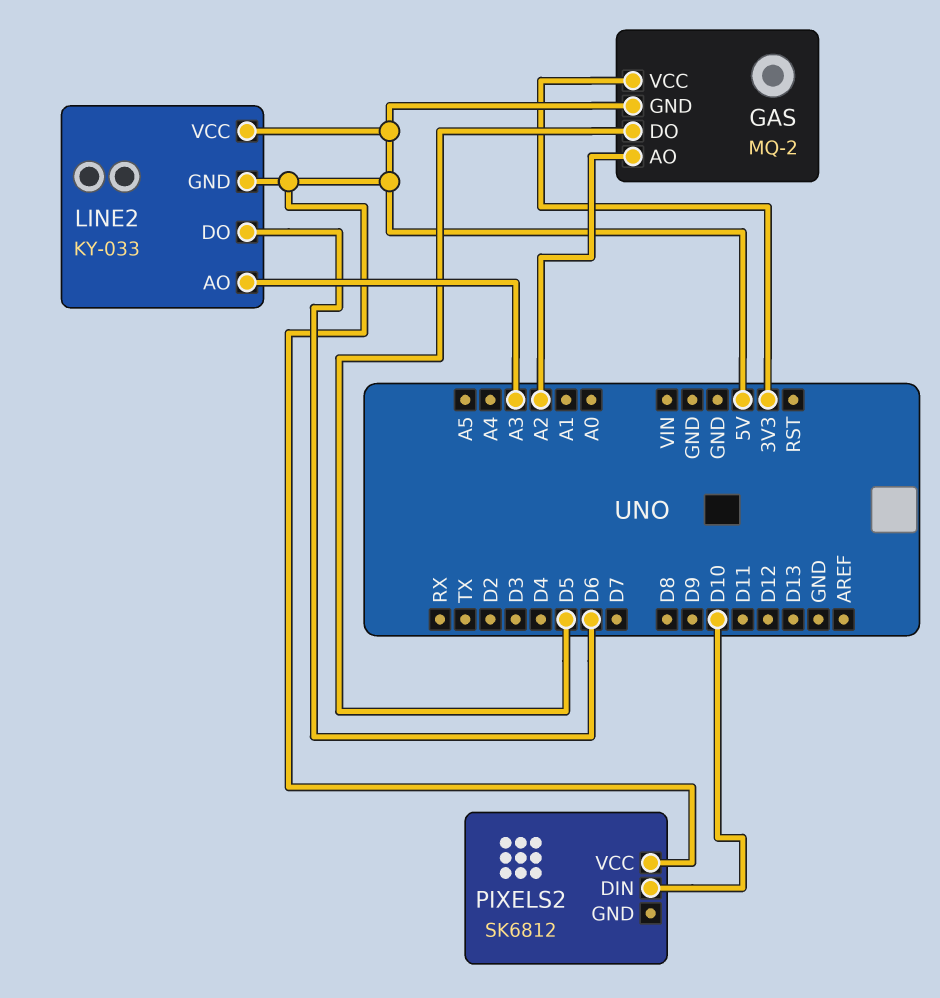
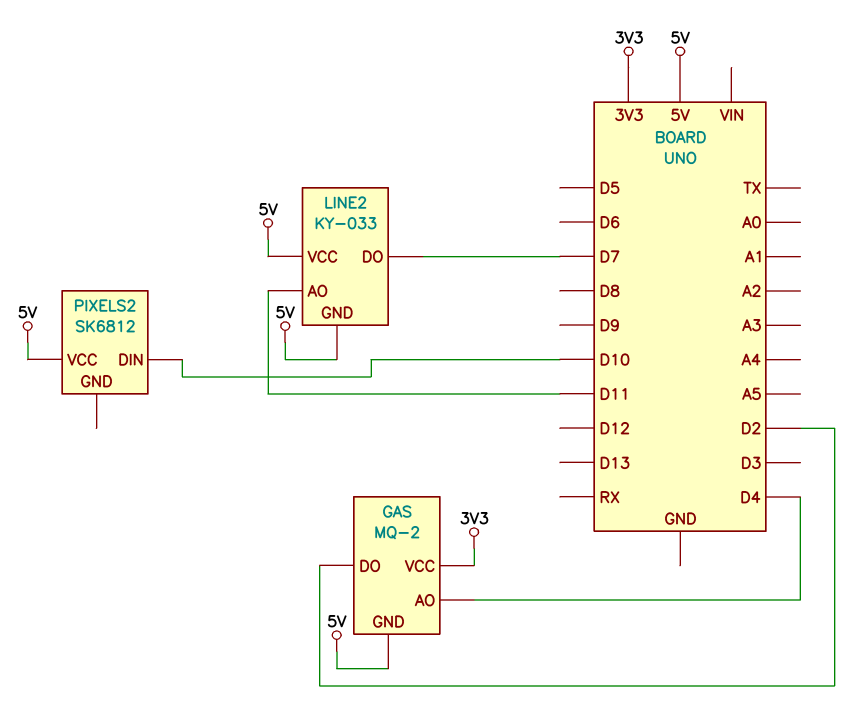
GAS pin AO: A2 -> D4
GAS pin DO: D5 -> D2
LINE2 pin AO: A3 -> D11
LINE2 pin DO: D6 -> D7

